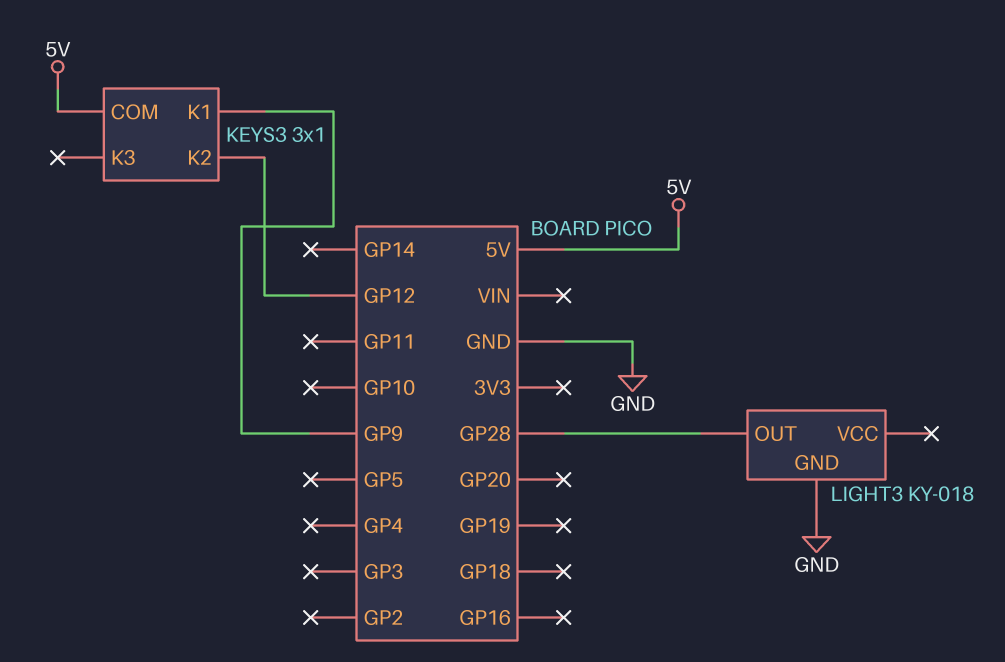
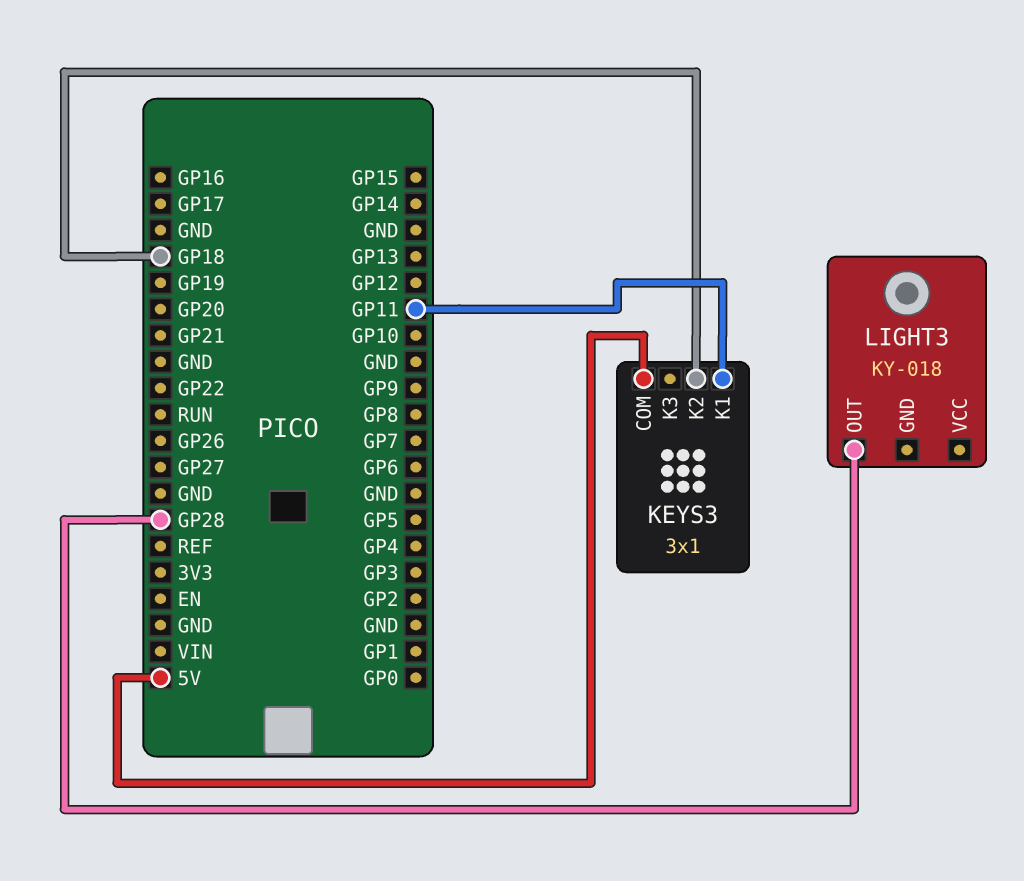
KEYS3 pin K1: GP9 -> GP11
KEYS3 pin K2: GP12 -> GP18
LIGHT3 pin GND: GND -> none

